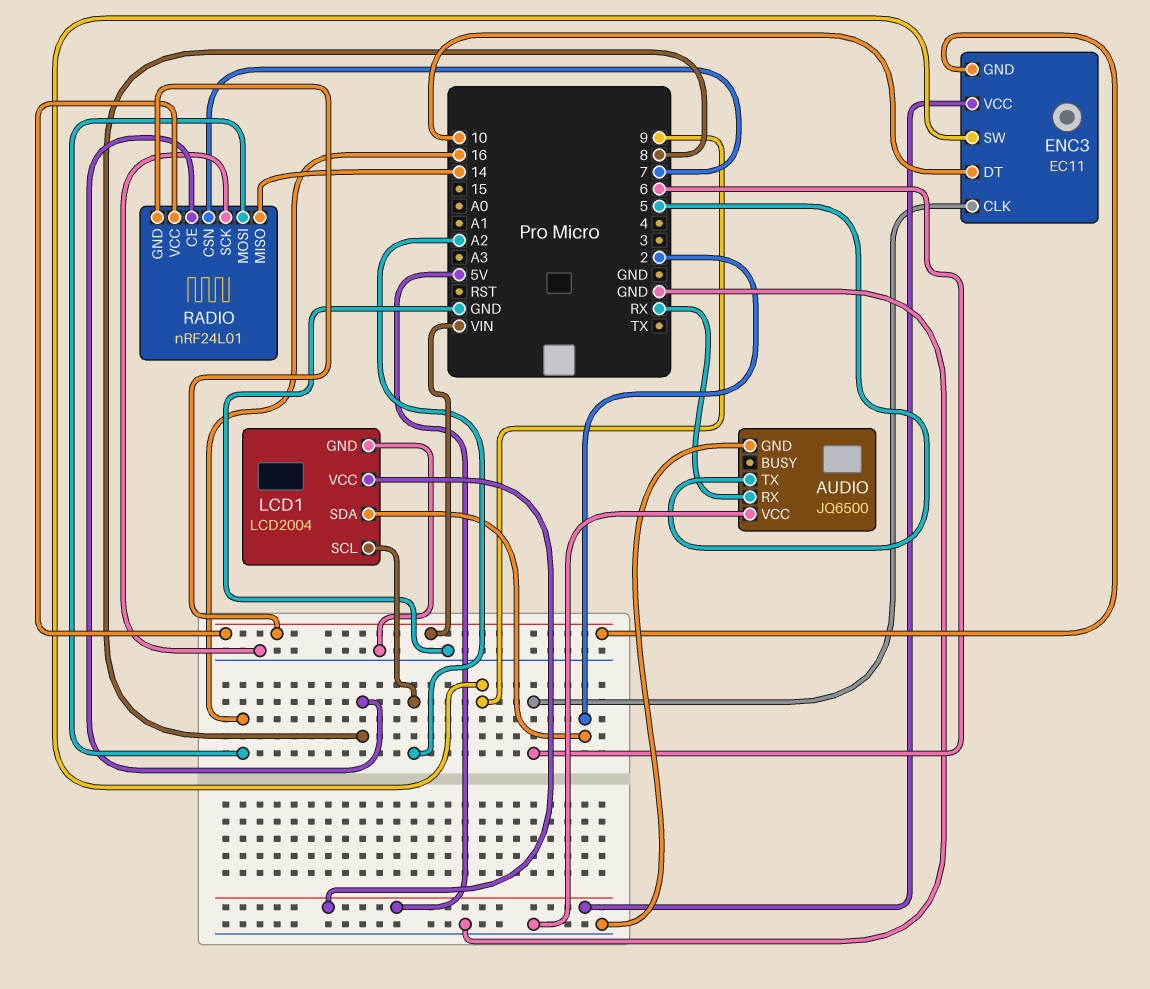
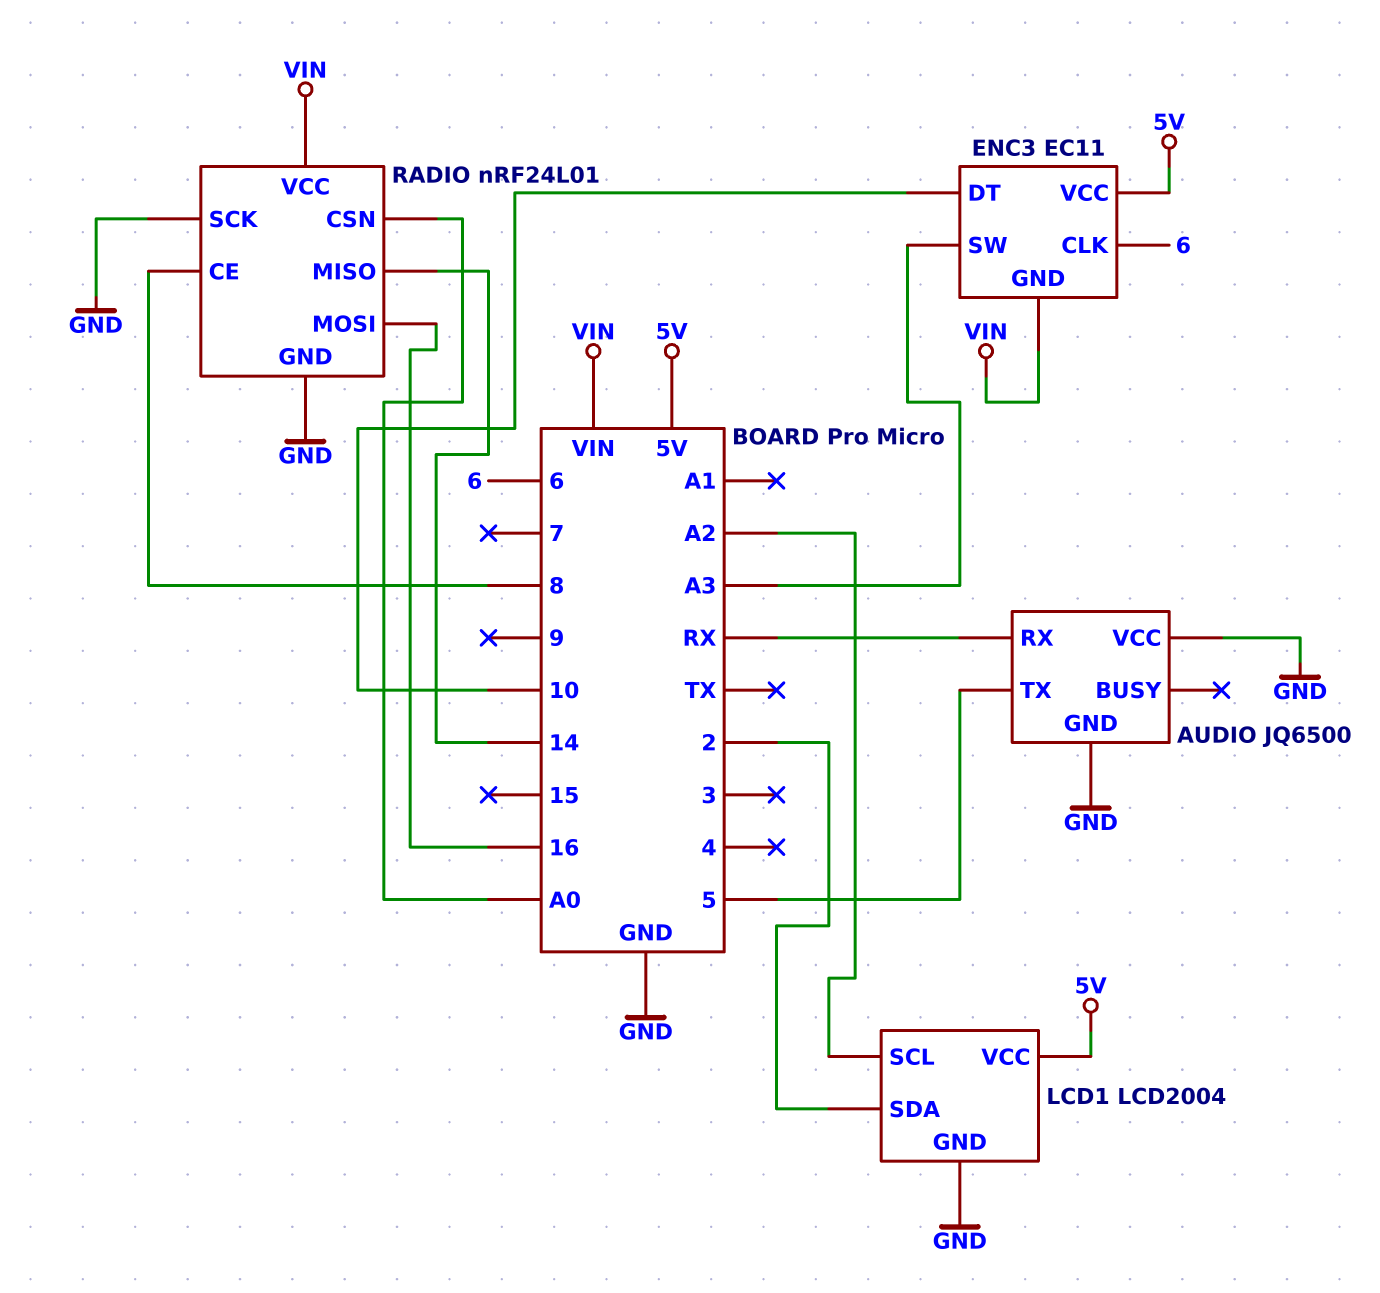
ENC3 pin SW: 9 -> A3
RADIO pin CSN: 7 -> A0
RADIO pin GND: VIN -> GND

